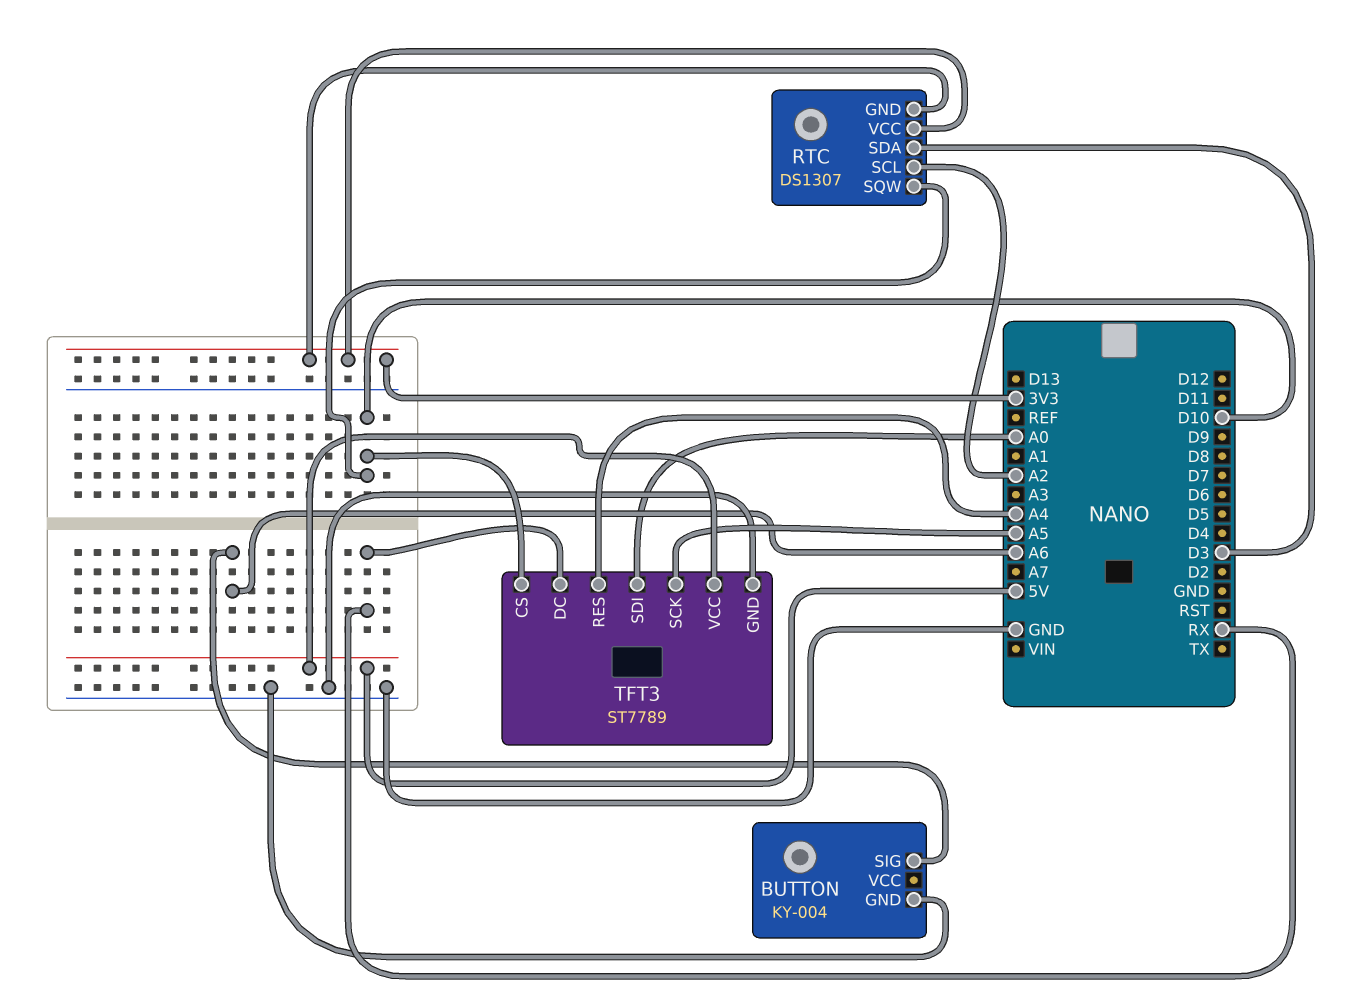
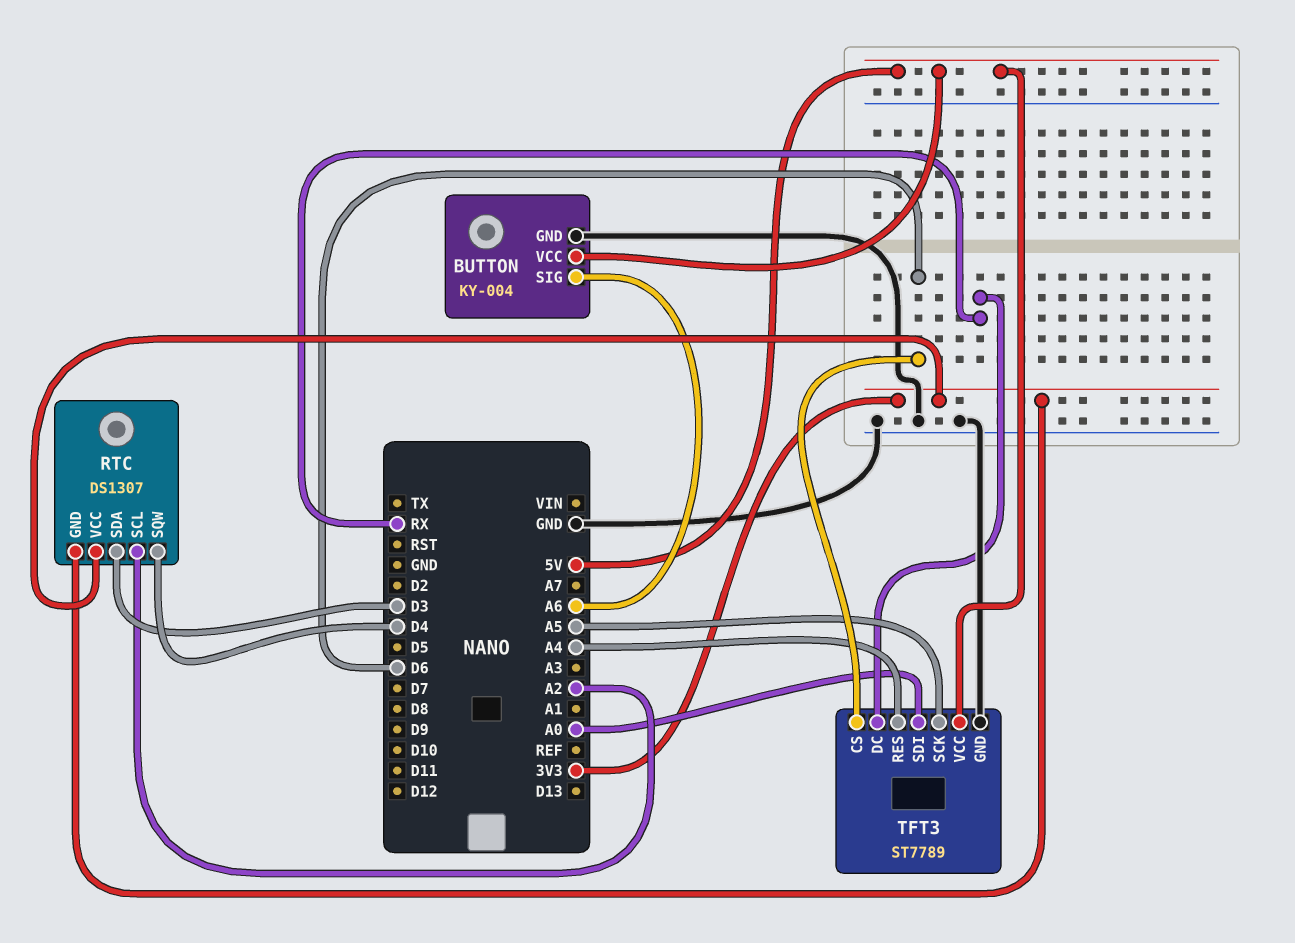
BUTTON pin VCC: none -> 5V
RTC pin SQW: D10 -> D4
TFT3 pin CS: D10 -> D6

